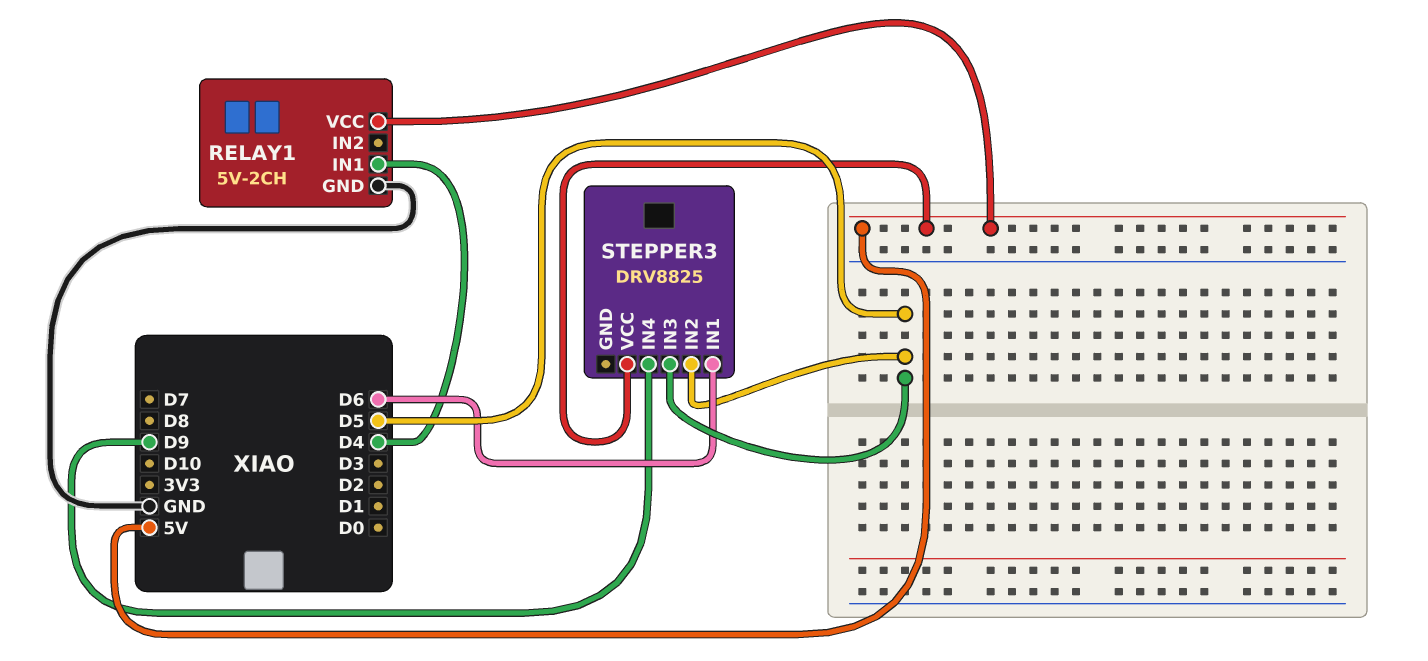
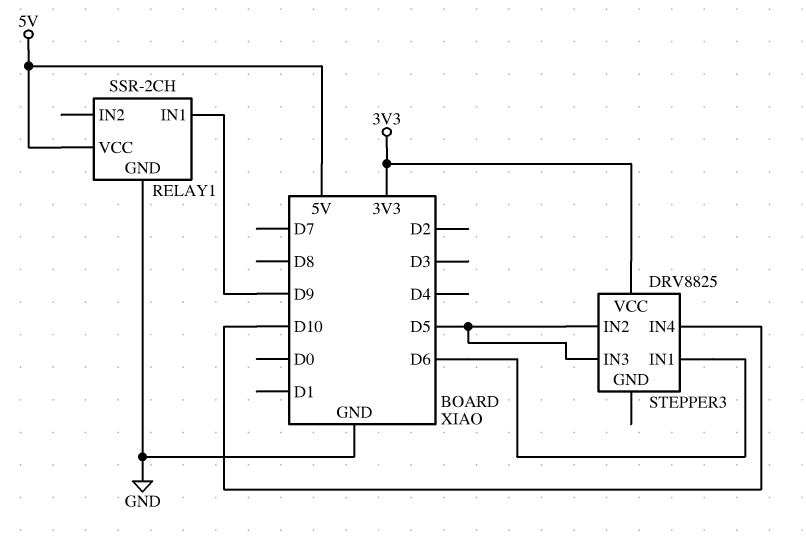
RELAY1: 5V-2CH -> SSR-2CH
RELAY1 pin IN1: D4 -> D9
STEPPER3 pin IN4: D9 -> D10
STEPPER3 pin VCC: 5V -> 3V3

